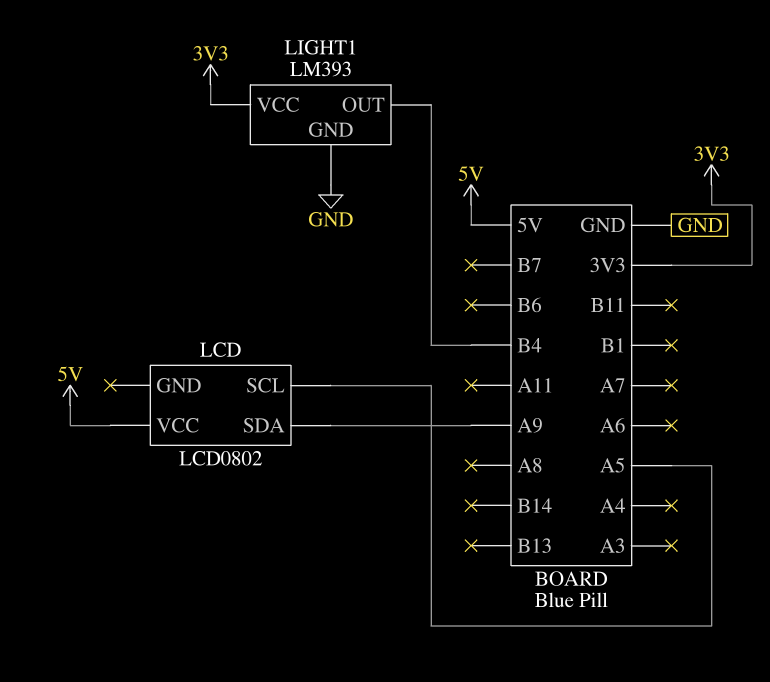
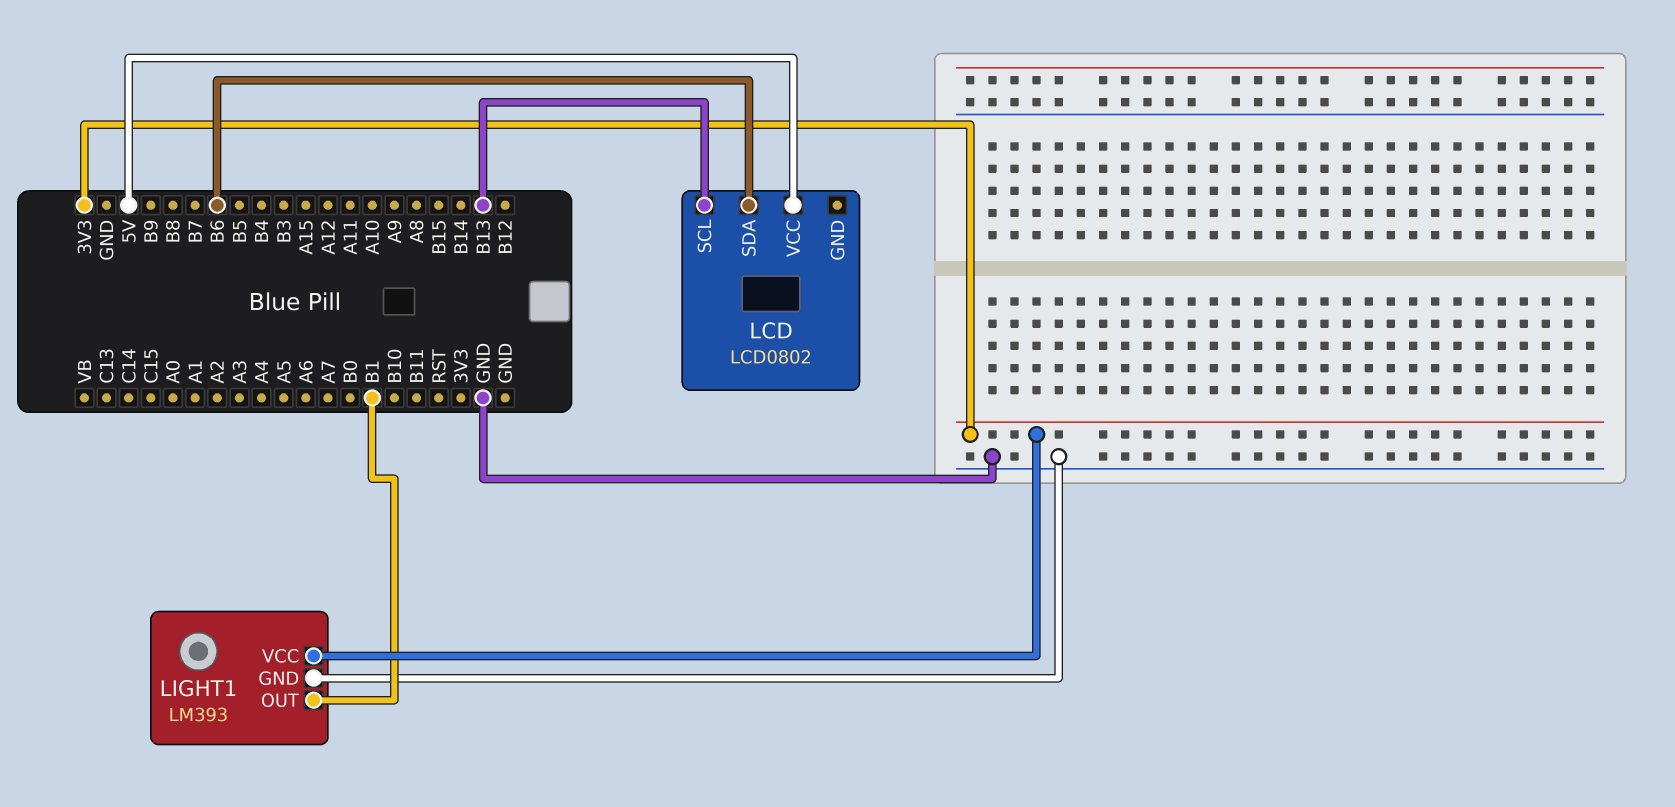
LCD pin SCL: A5 -> B13
LCD pin SDA: A9 -> B6
LIGHT1 pin OUT: B4 -> B1

